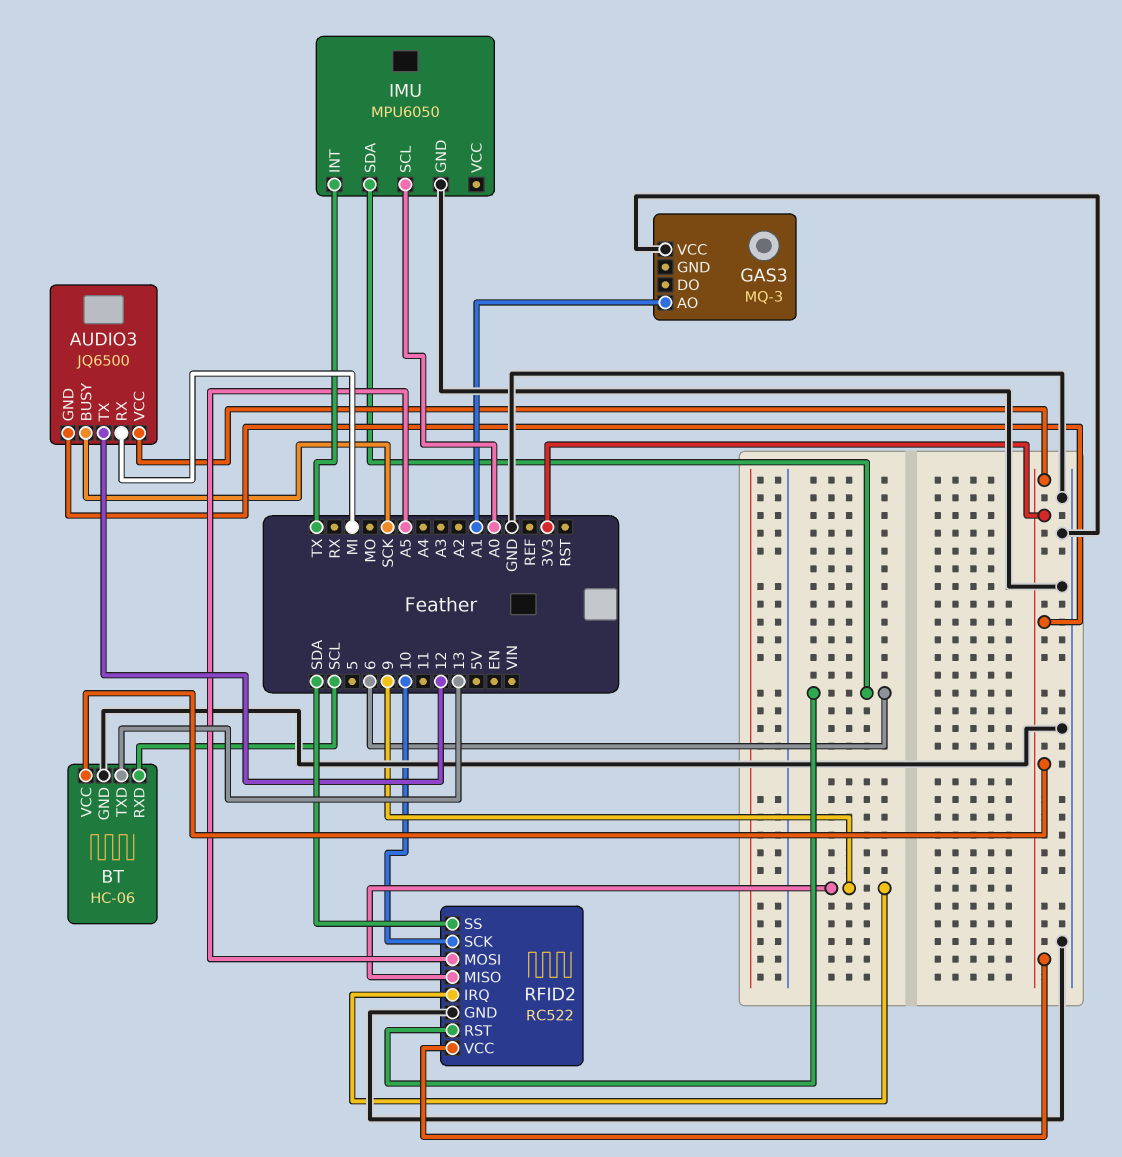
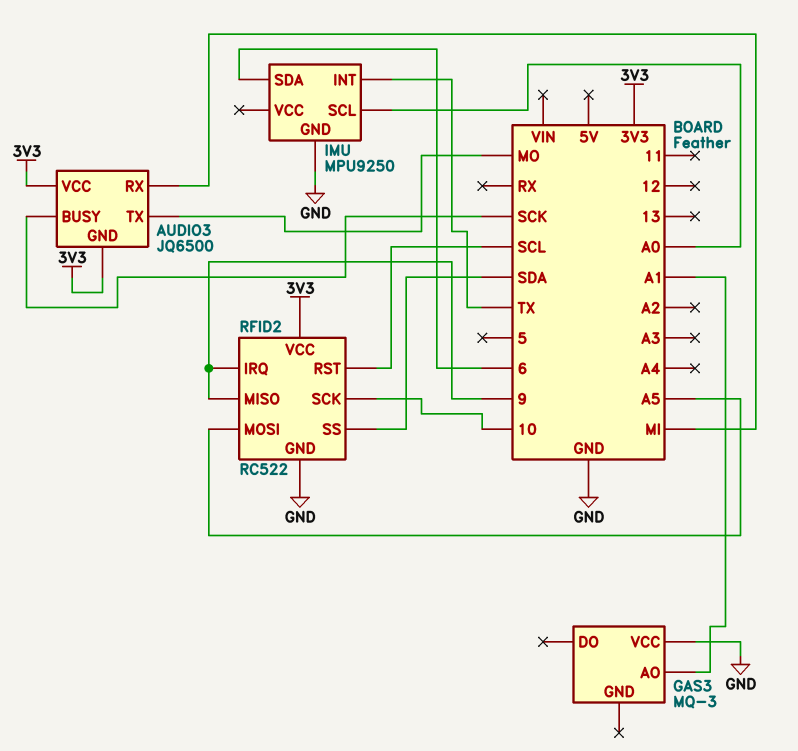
AUDIO3 pin TX: 12 -> MO
BT: HC-06 -> none
BT pin GND: GND -> none
BT pin RXD: SCL -> none
BT pin TXD: 13 -> none
BT pin VCC: 3V3 -> none
IMU: MPU6050 -> MPU9250
RFID2 pin RST: 6 -> SCL

